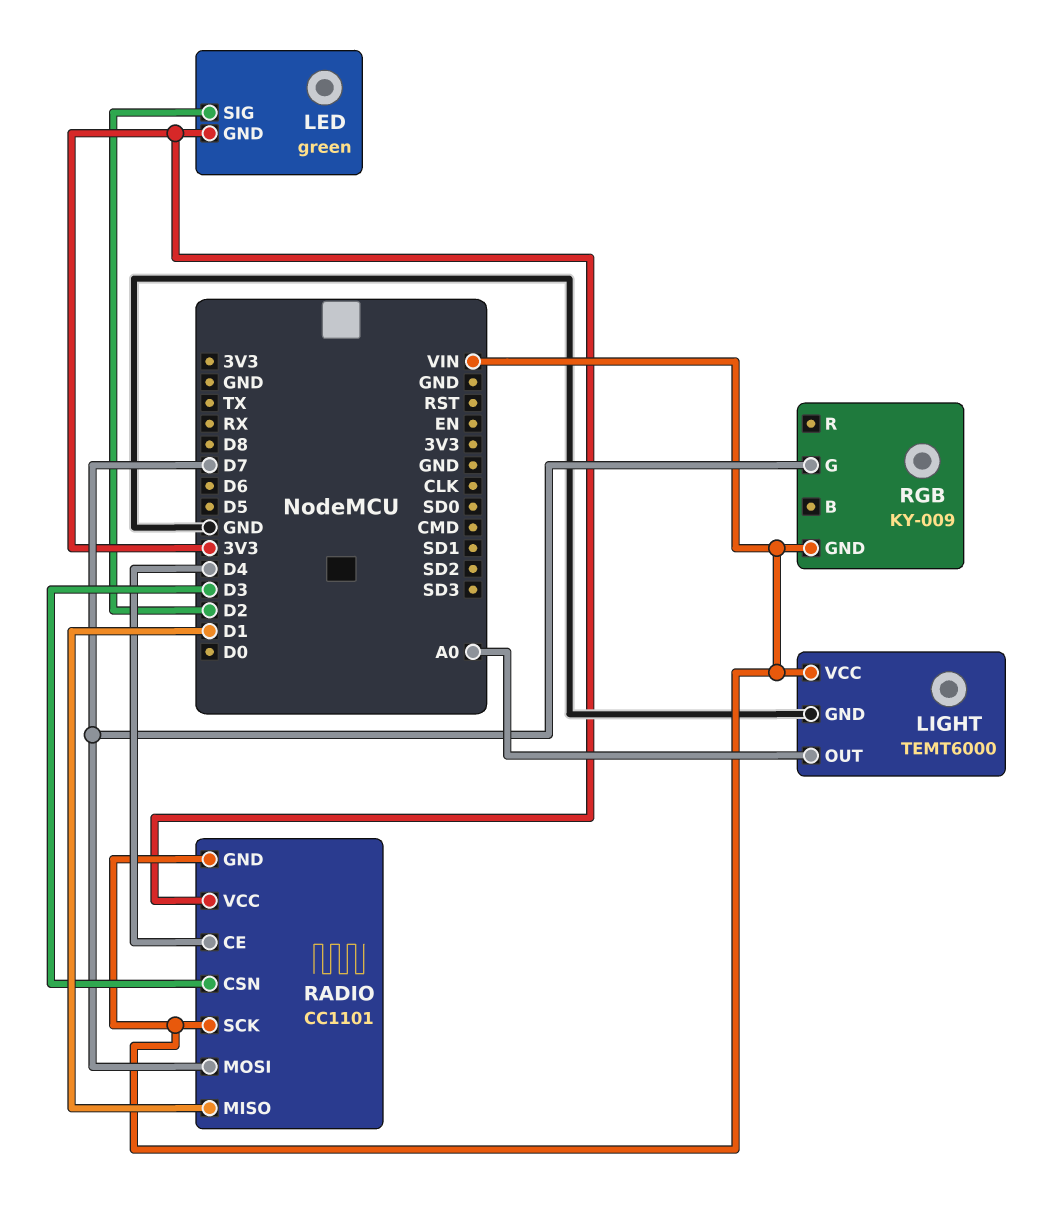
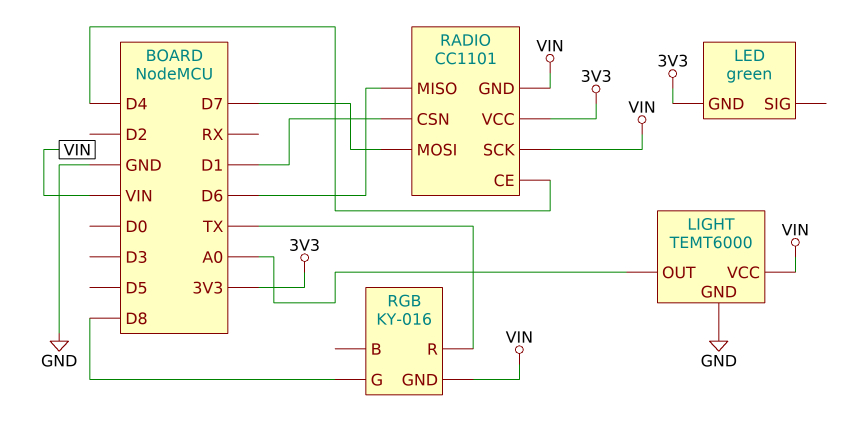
LED pin SIG: D2 -> none
RADIO pin CSN: D3 -> D1
RADIO pin MISO: D1 -> D6
RGB: KY-009 -> KY-016
RGB pin G: D7 -> D8
RGB pin R: none -> TX

